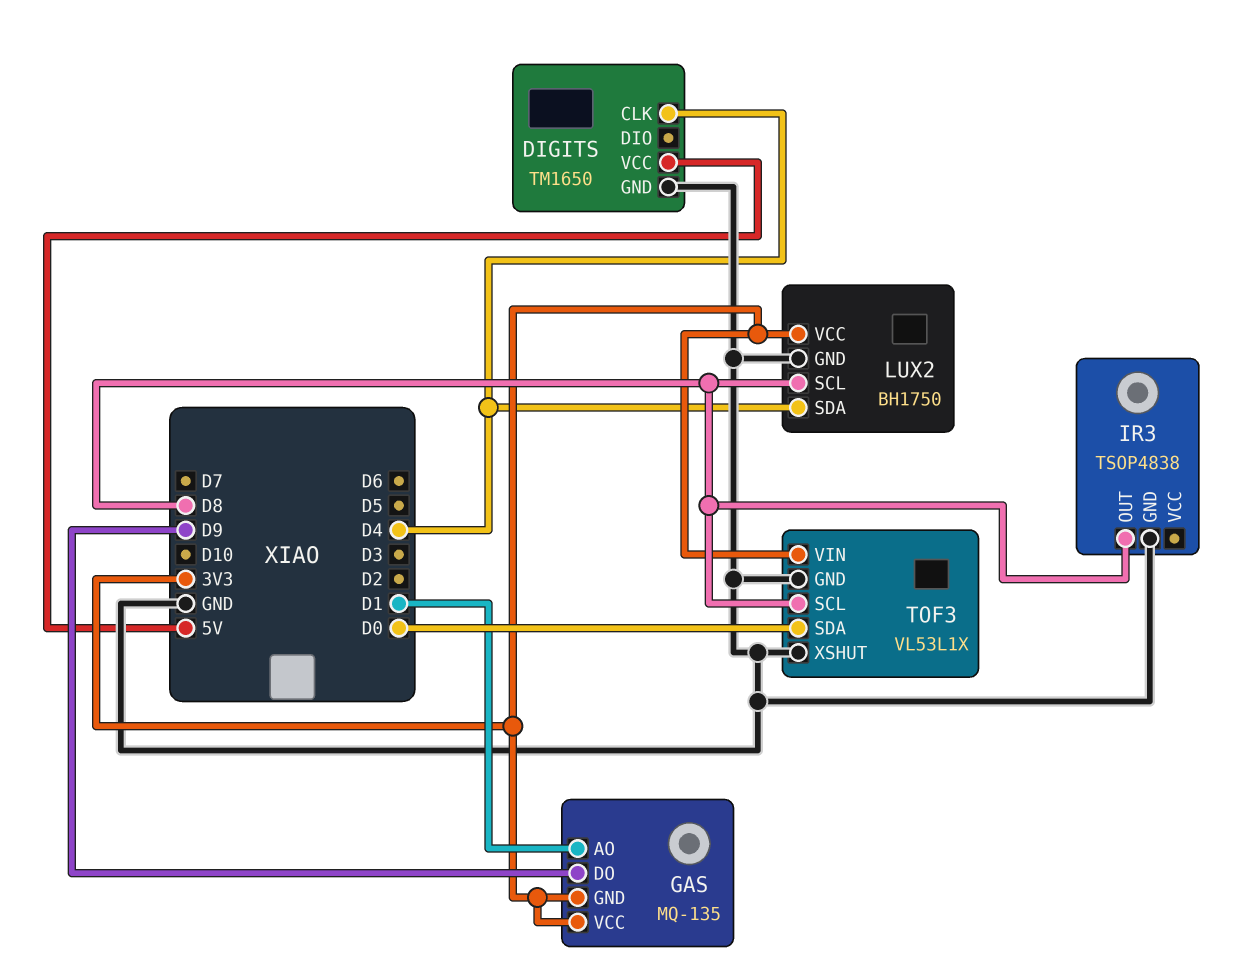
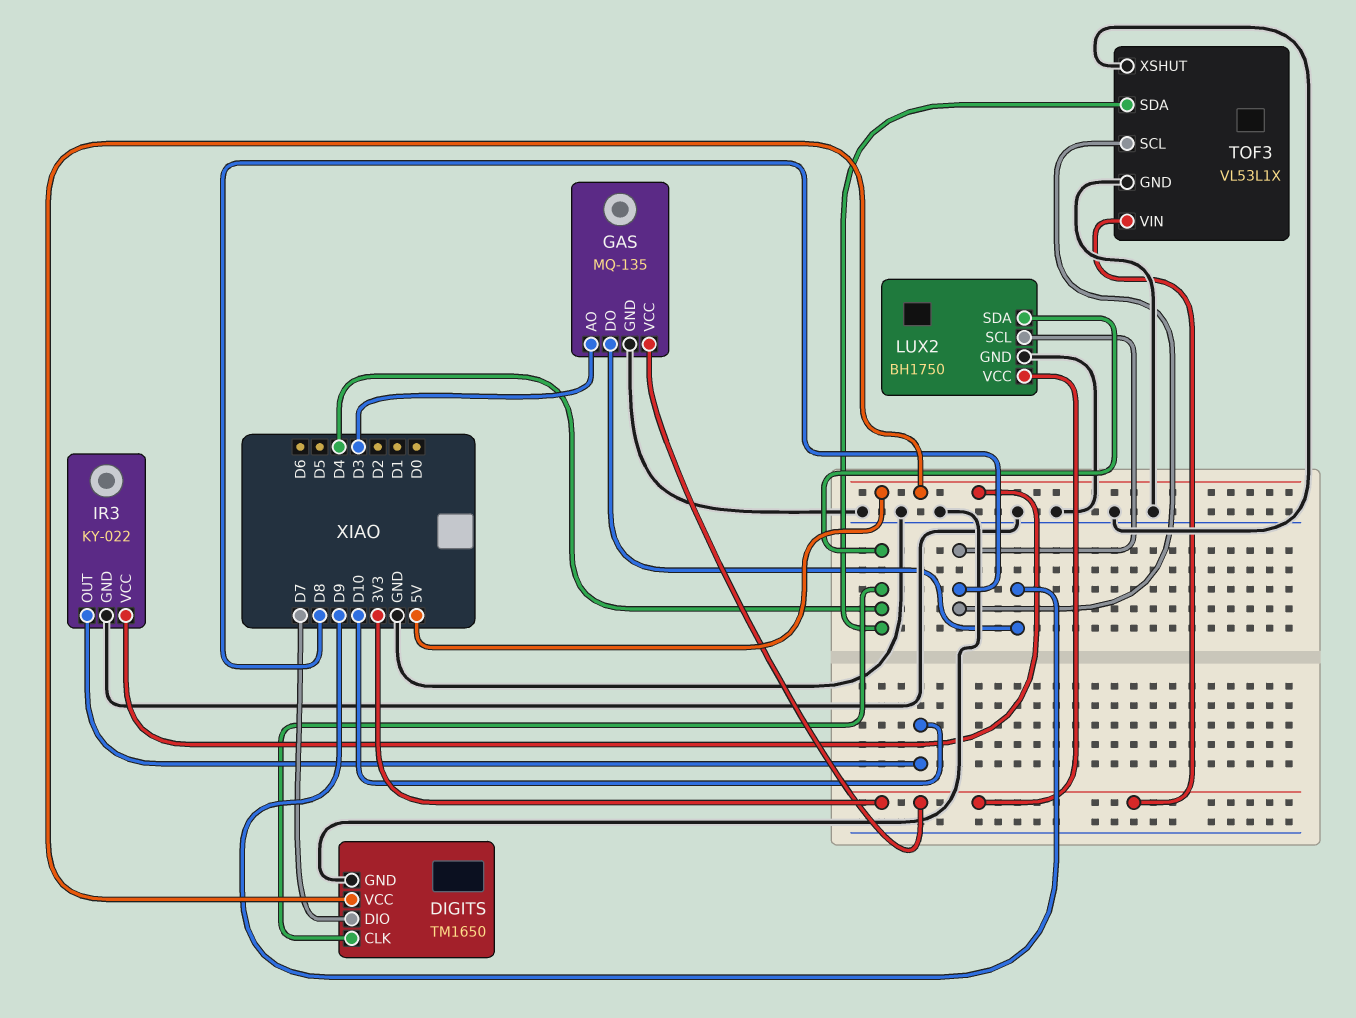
DIGITS pin DIO: none -> D7
GAS pin AO: D1 -> D3
GAS pin GND: 3V3 -> GND
IR3: TSOP4838 -> KY-022
IR3 pin OUT: D8 -> D10
IR3 pin VCC: none -> 5V
TOF3 pin SDA: D0 -> D4

